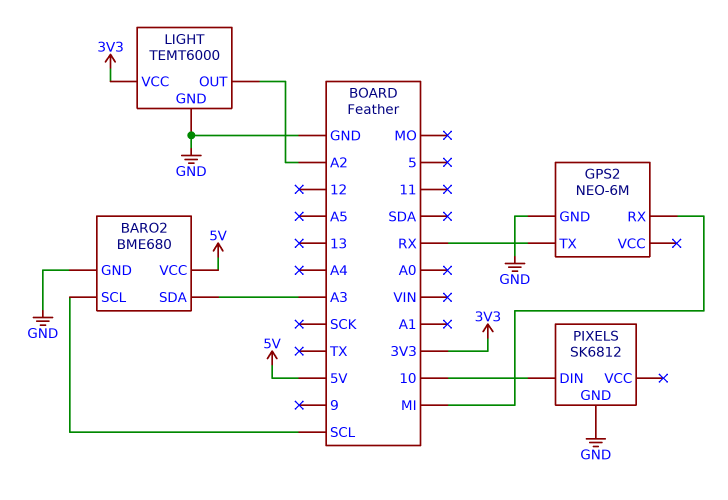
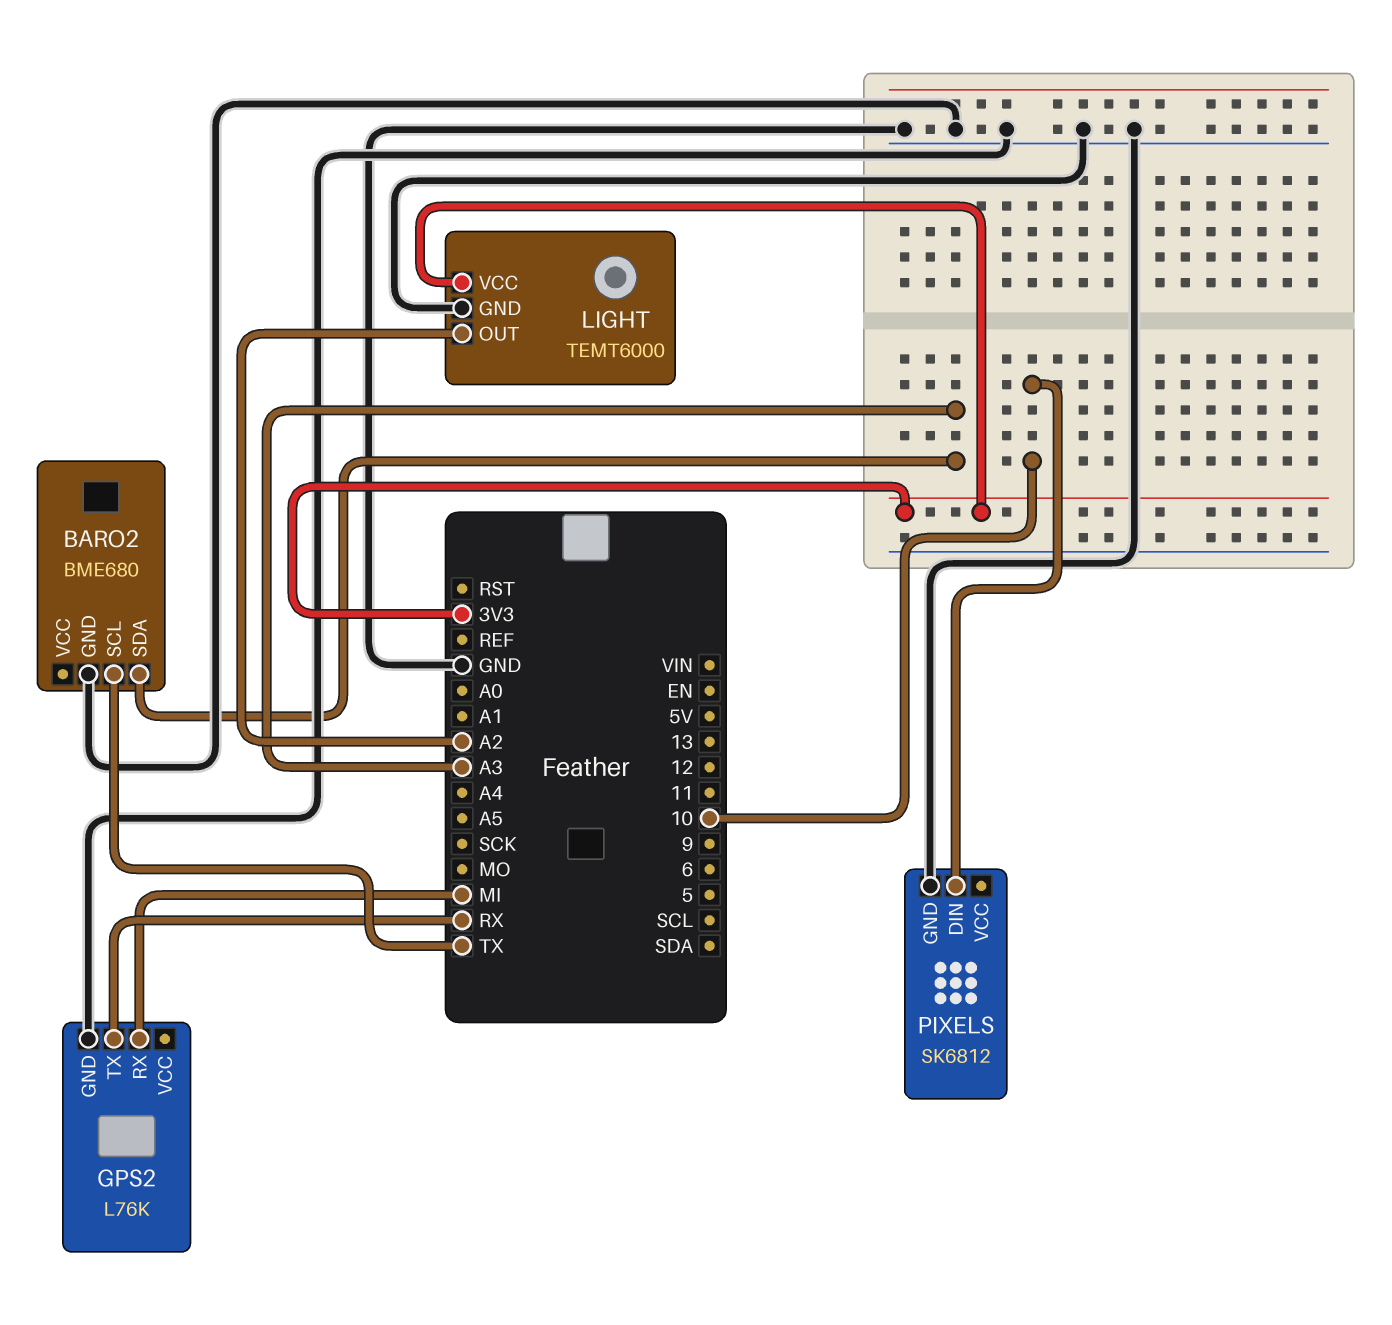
BARO2 pin SCL: SCL -> TX
BARO2 pin VCC: 5V -> none
GPS2: NEO-6M -> L76K

